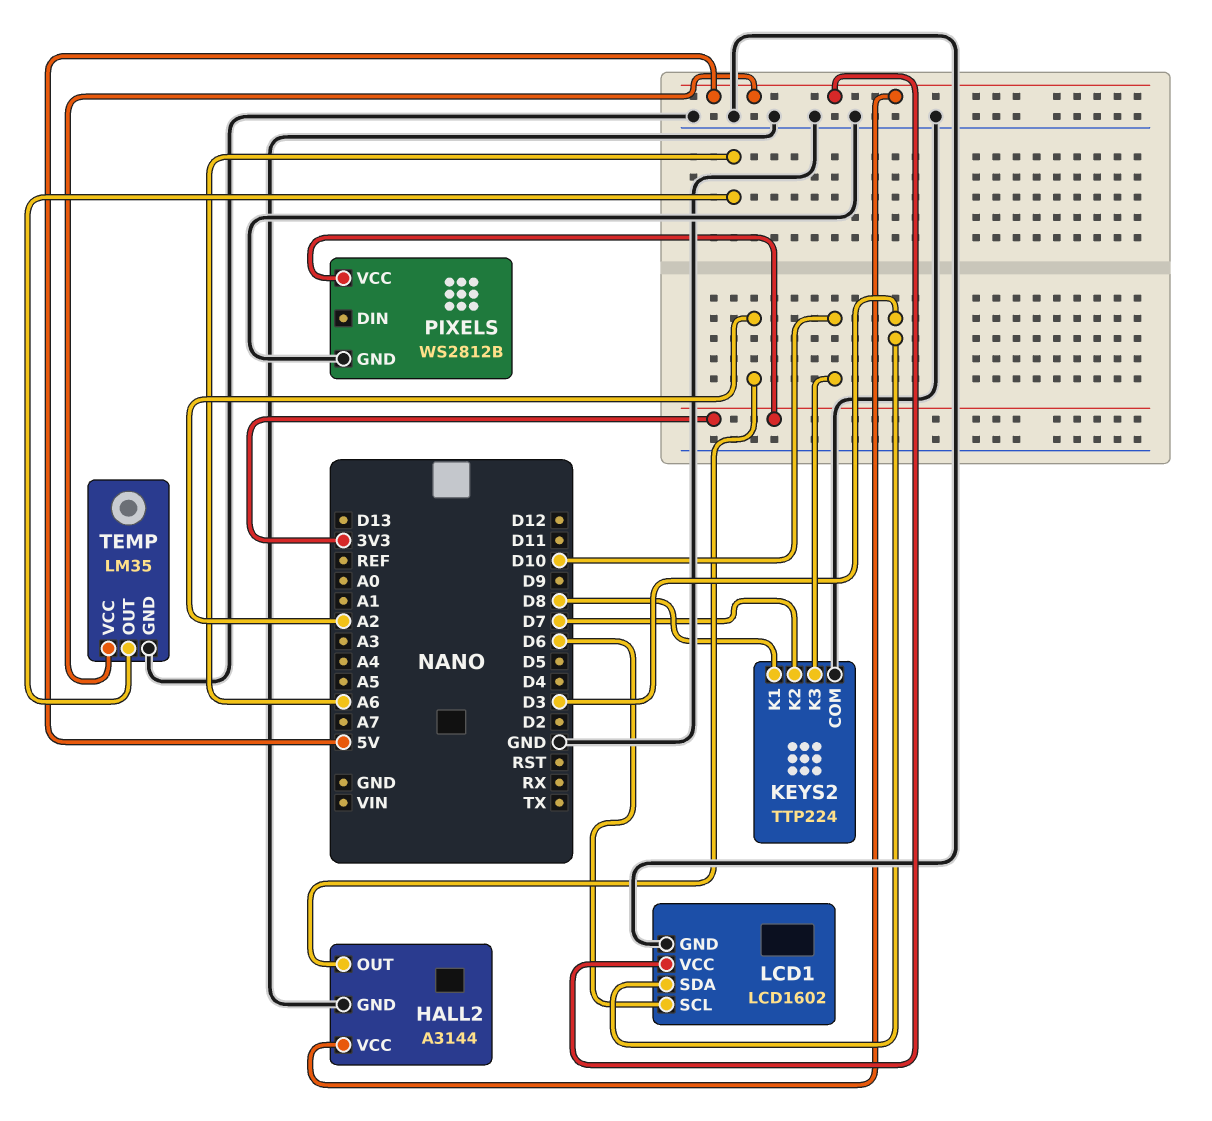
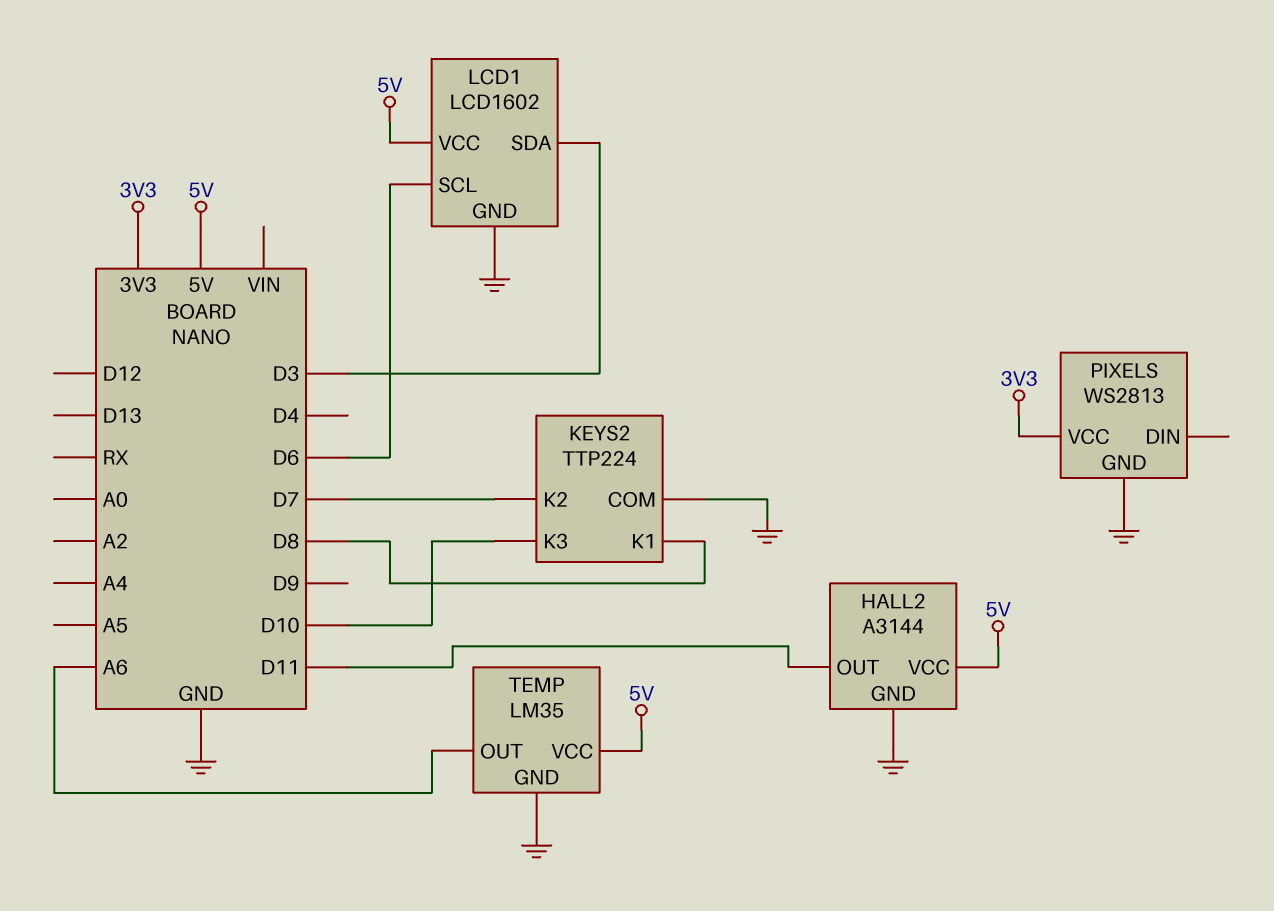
HALL2 pin OUT: A2 -> D11
PIXELS: WS2812B -> WS2813

